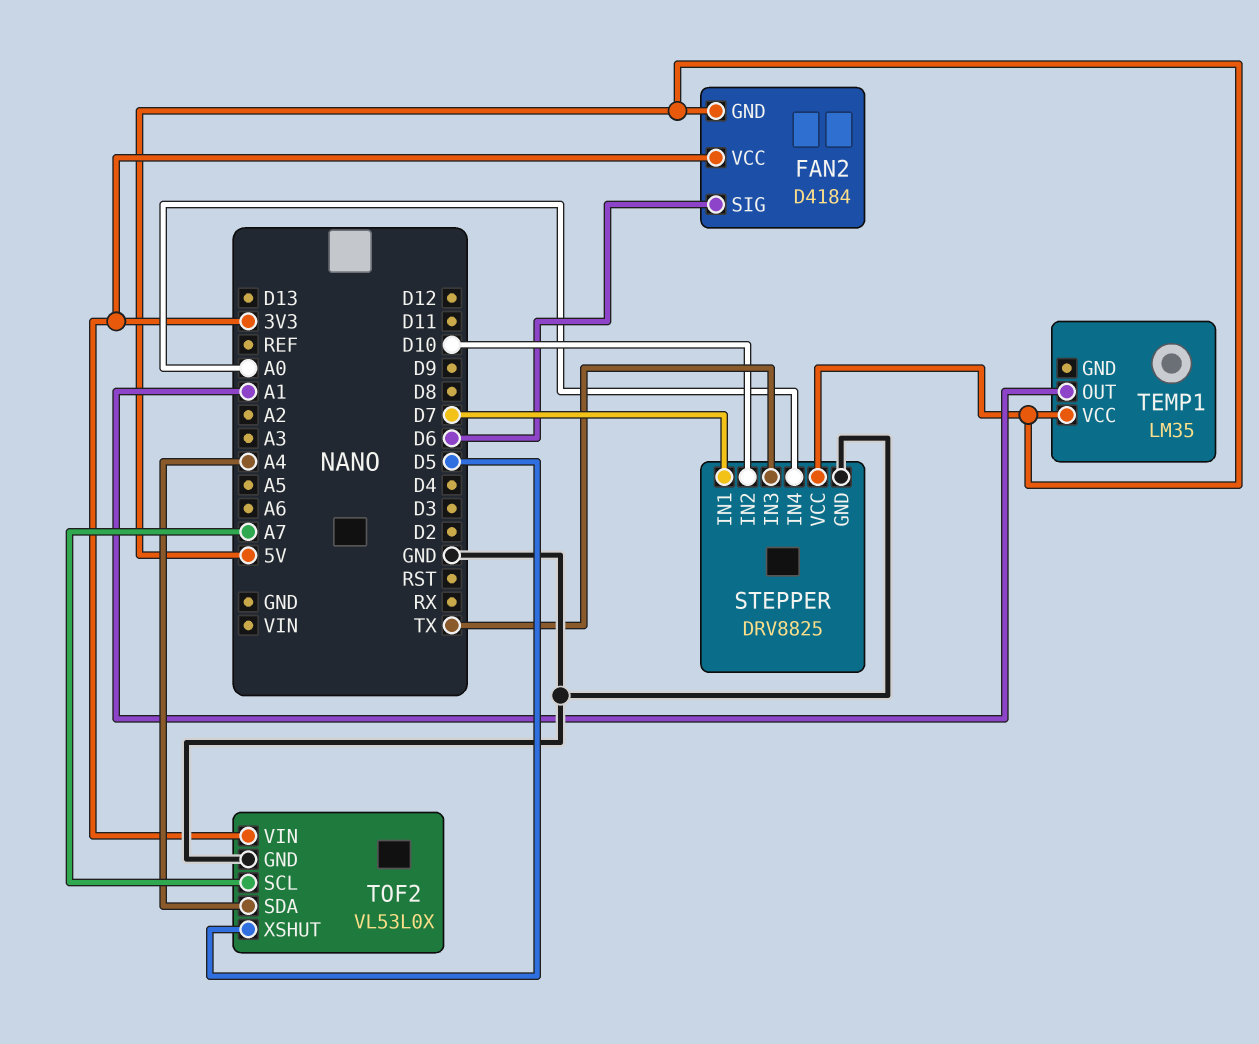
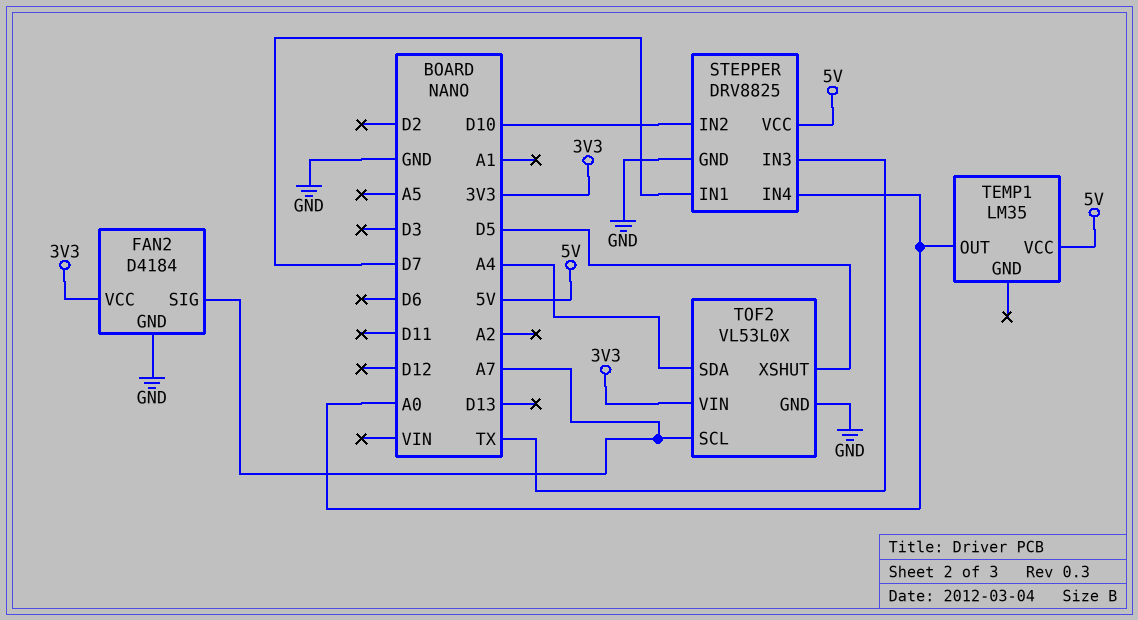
FAN2 pin GND: 5V -> GND
FAN2 pin SIG: D6 -> A7
TEMP1 pin OUT: A1 -> A0

